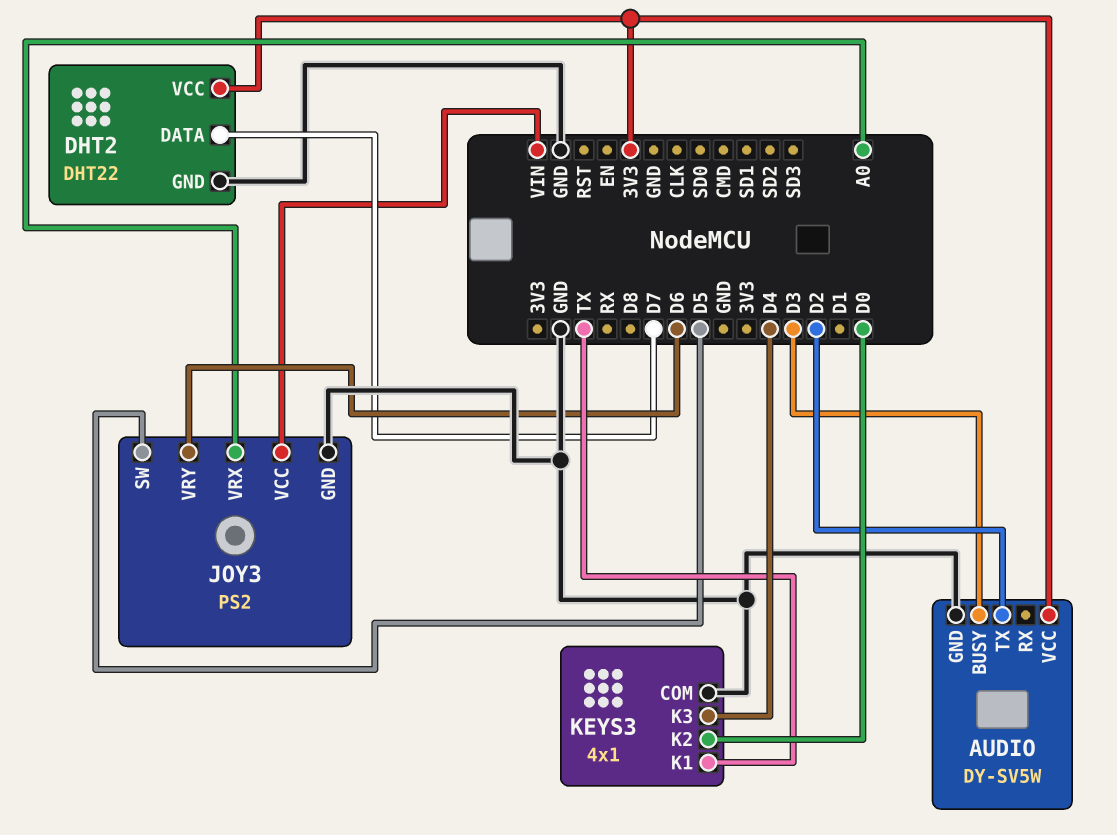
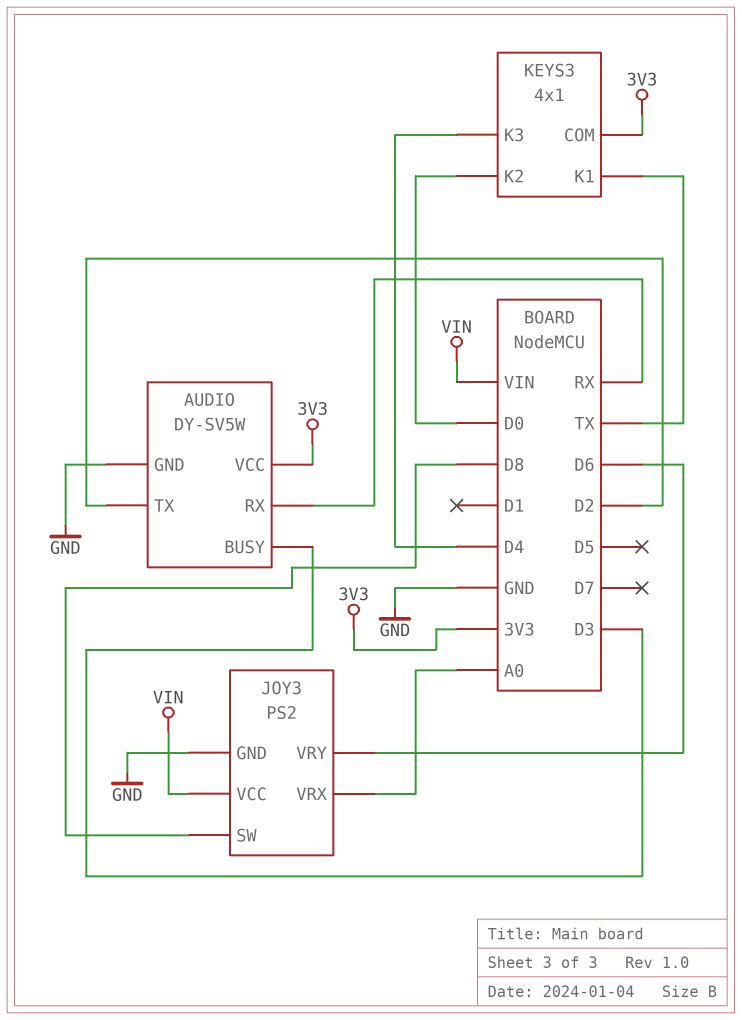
AUDIO pin RX: none -> RX
DHT2: DHT22 -> none
DHT2 pin DATA: D7 -> none
DHT2 pin GND: GND -> none
DHT2 pin VCC: 3V3 -> none
JOY3 pin SW: D5 -> D8
KEYS3 pin COM: GND -> 3V3

